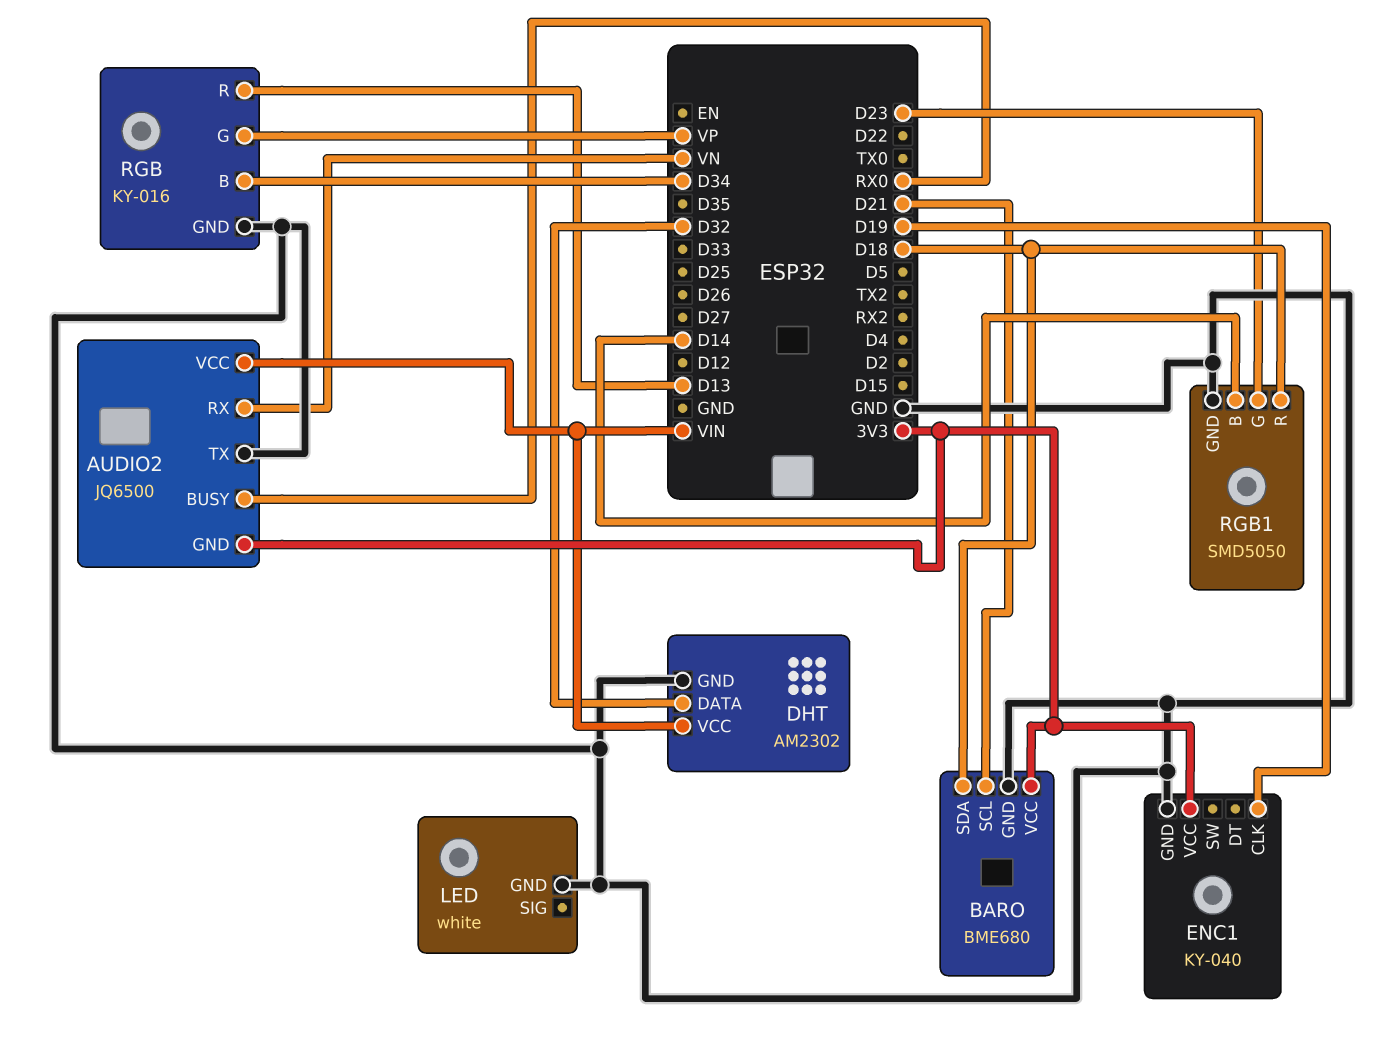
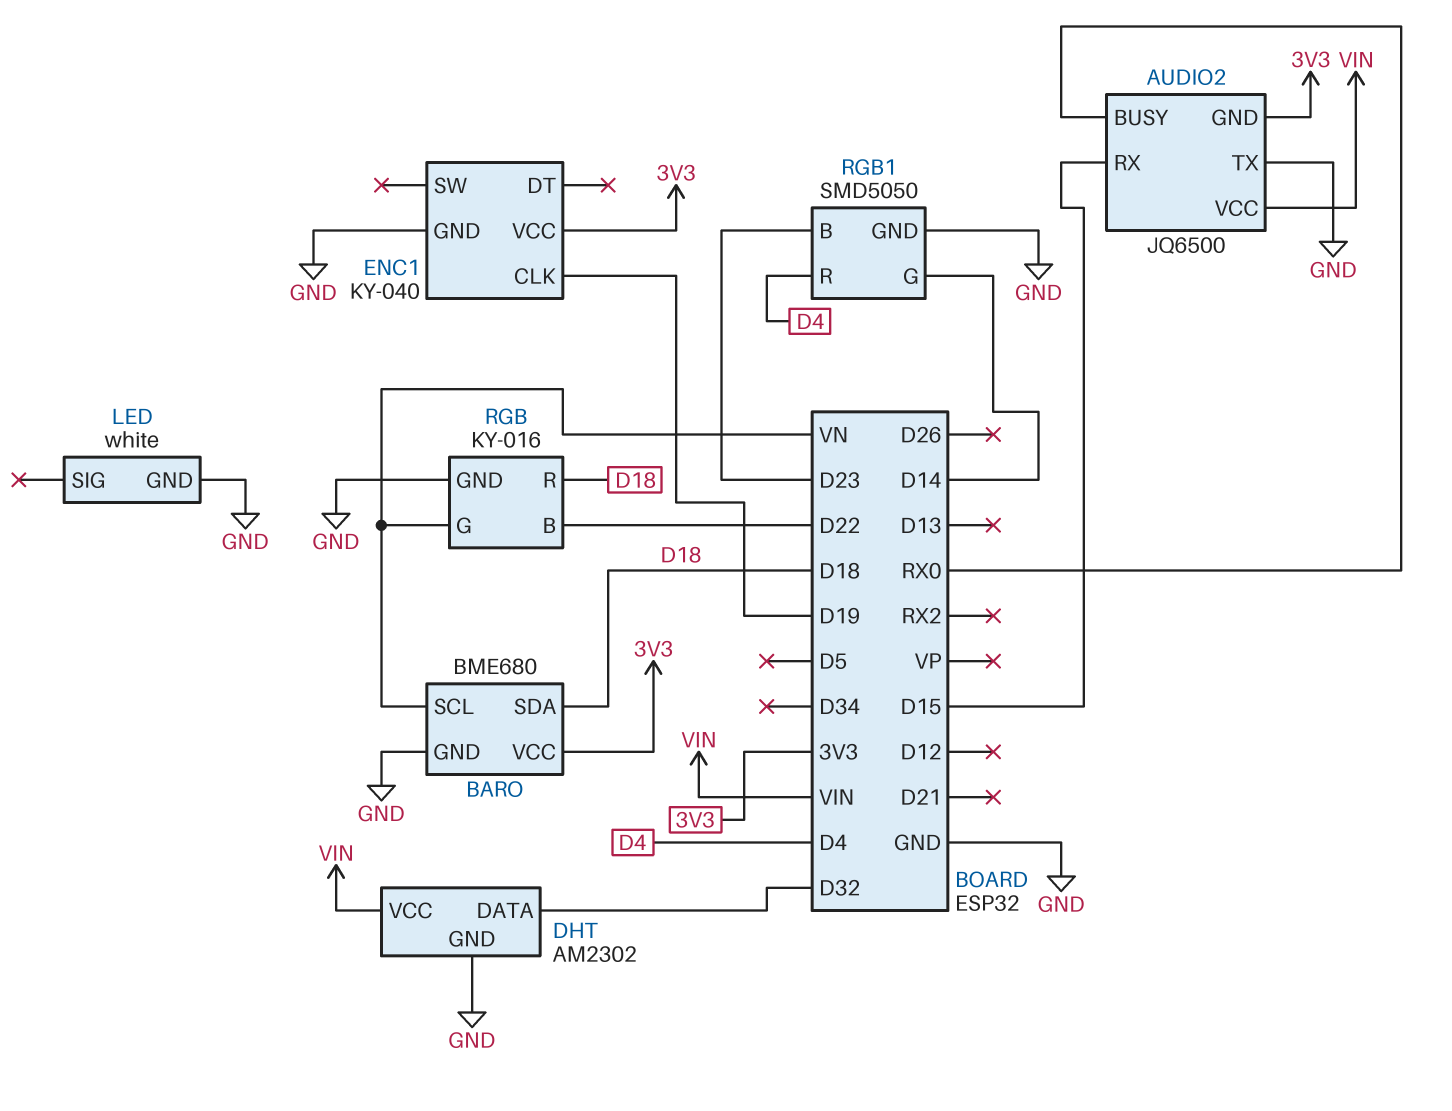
AUDIO2 pin RX: VN -> D15
BARO pin SCL: D21 -> VN
RGB pin B: D34 -> D22
RGB pin G: VP -> VN
RGB pin R: D13 -> D18
RGB1 pin B: D14 -> D23
RGB1 pin G: D23 -> D14
RGB1 pin R: D18 -> D4

